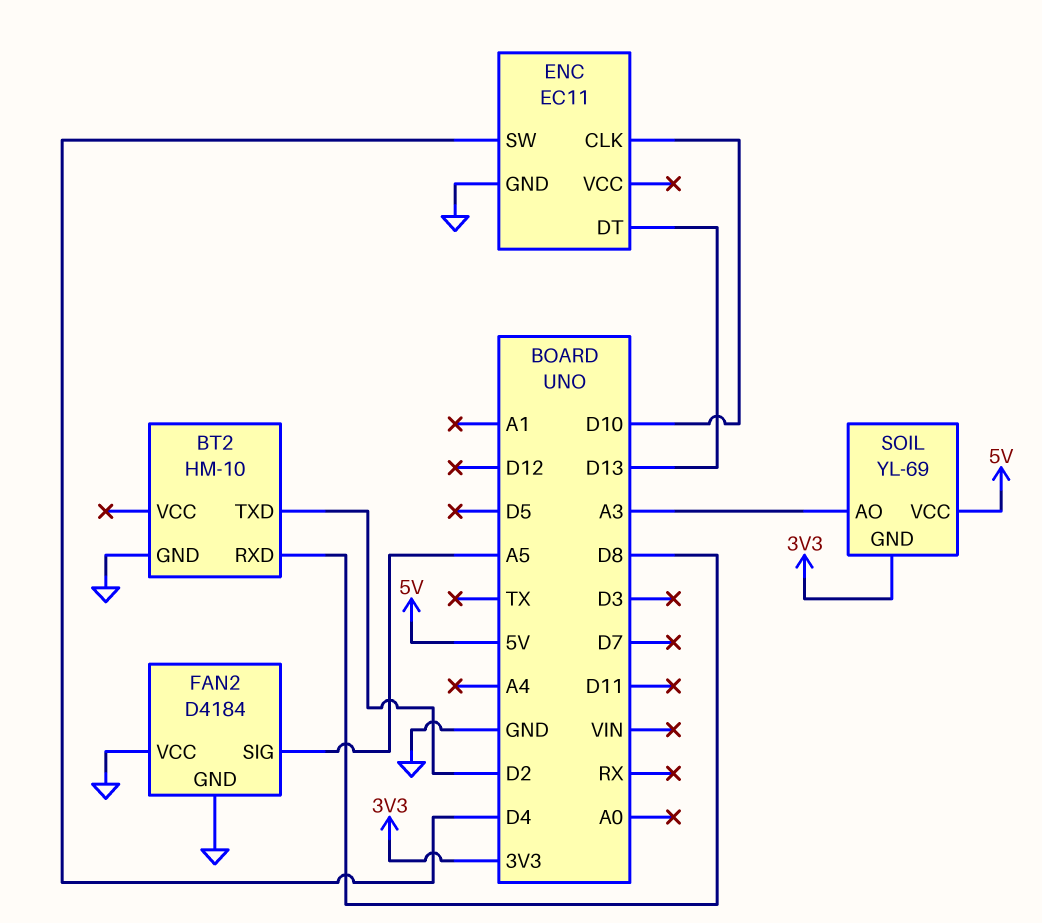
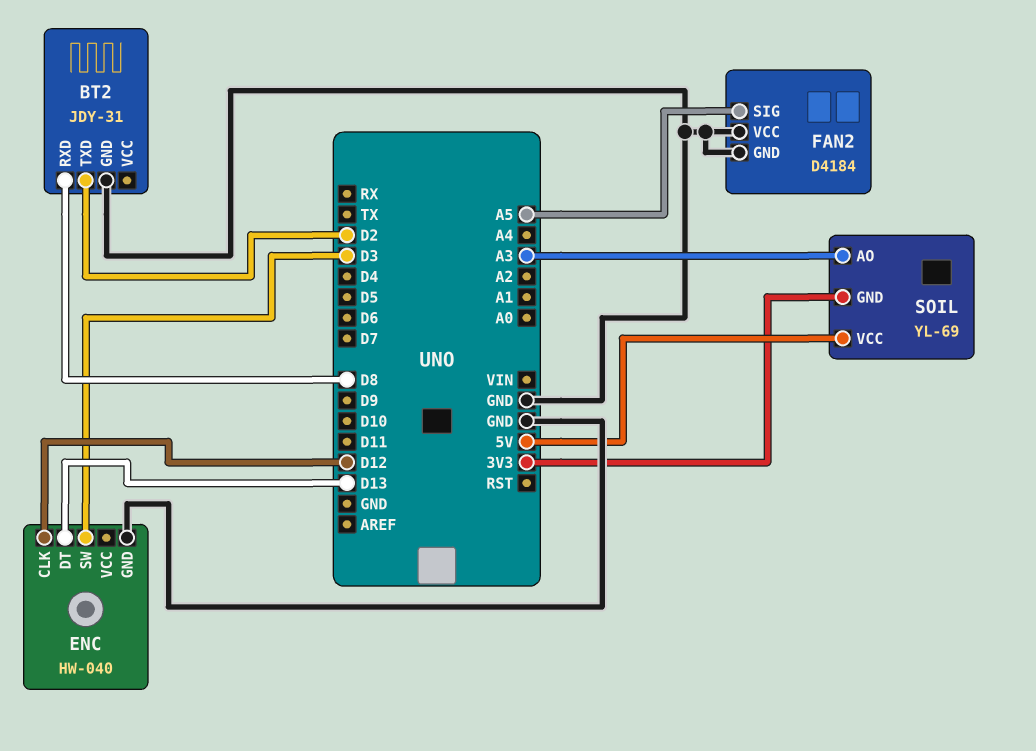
BT2: HM-10 -> JDY-31
ENC: EC11 -> HW-040
ENC pin CLK: D10 -> D12
ENC pin SW: D4 -> D3

